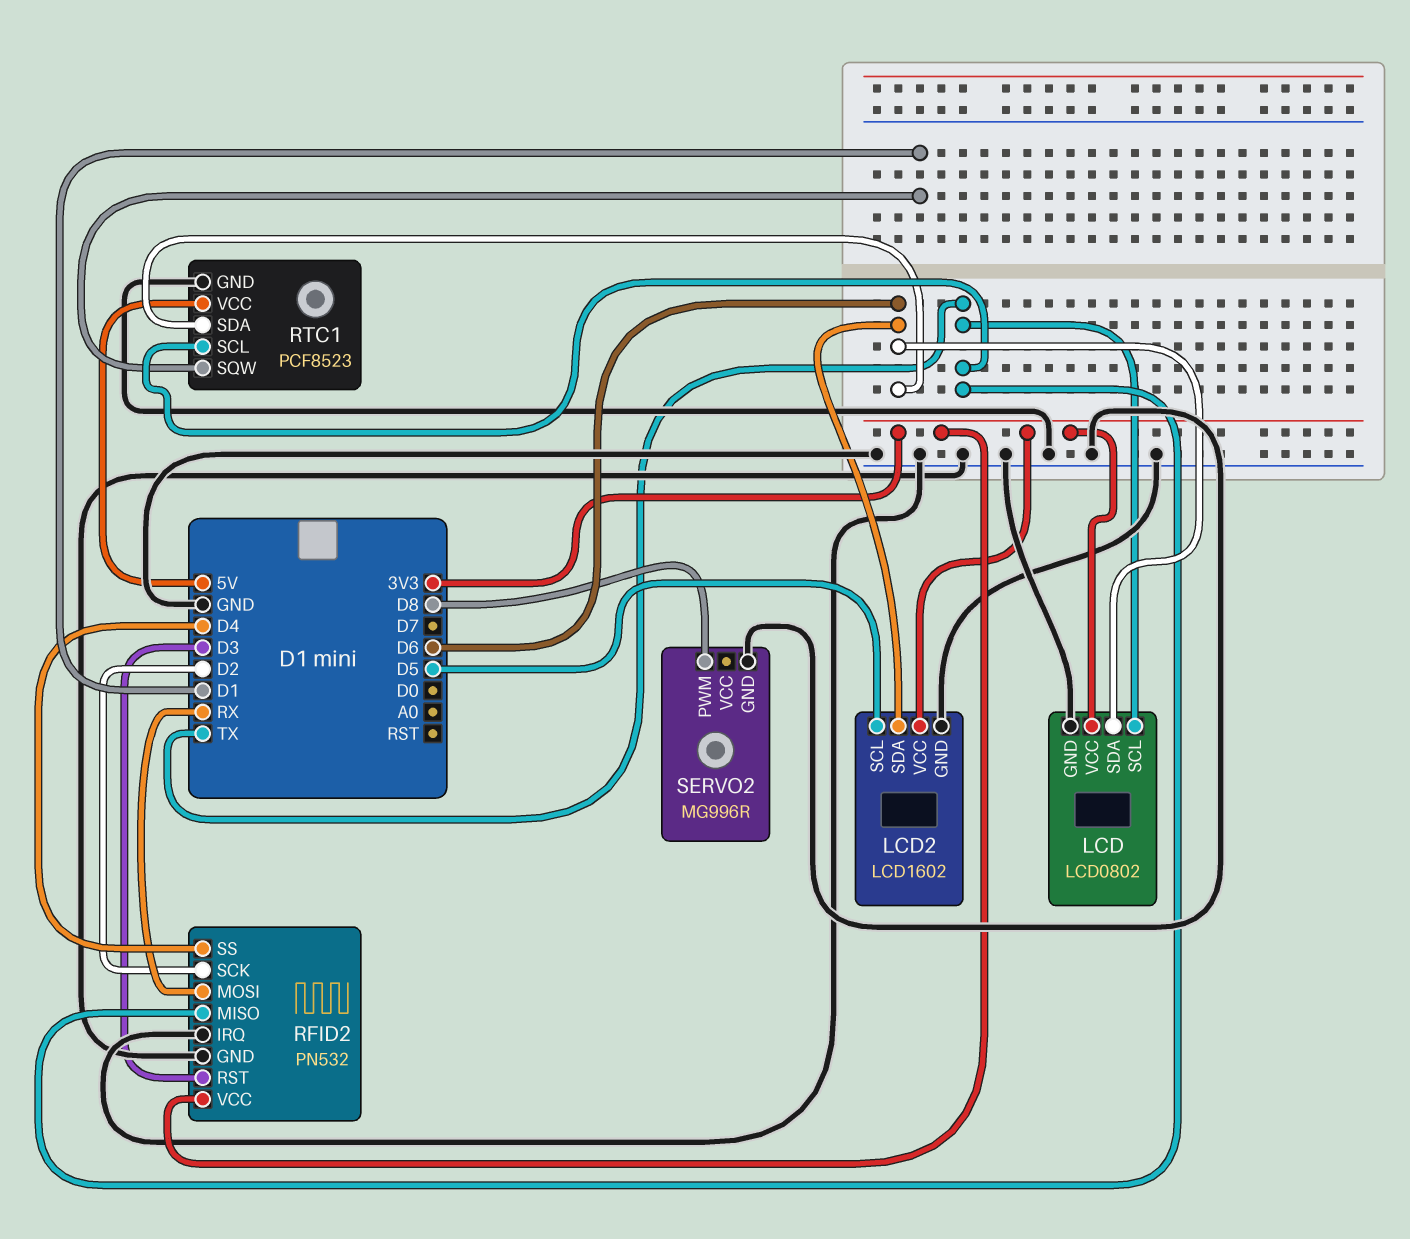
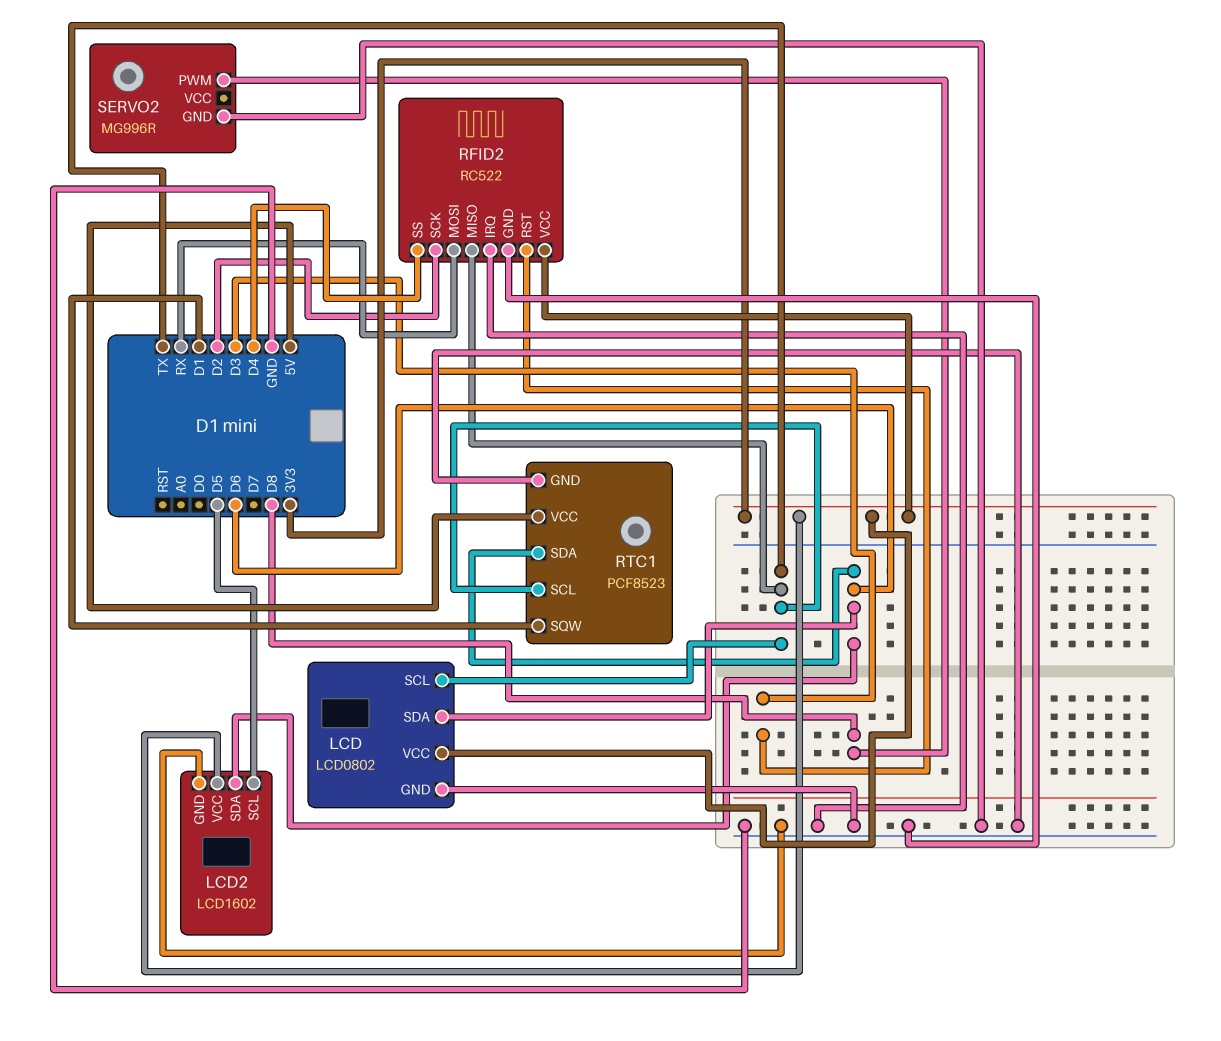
RFID2: PN532 -> RC522

